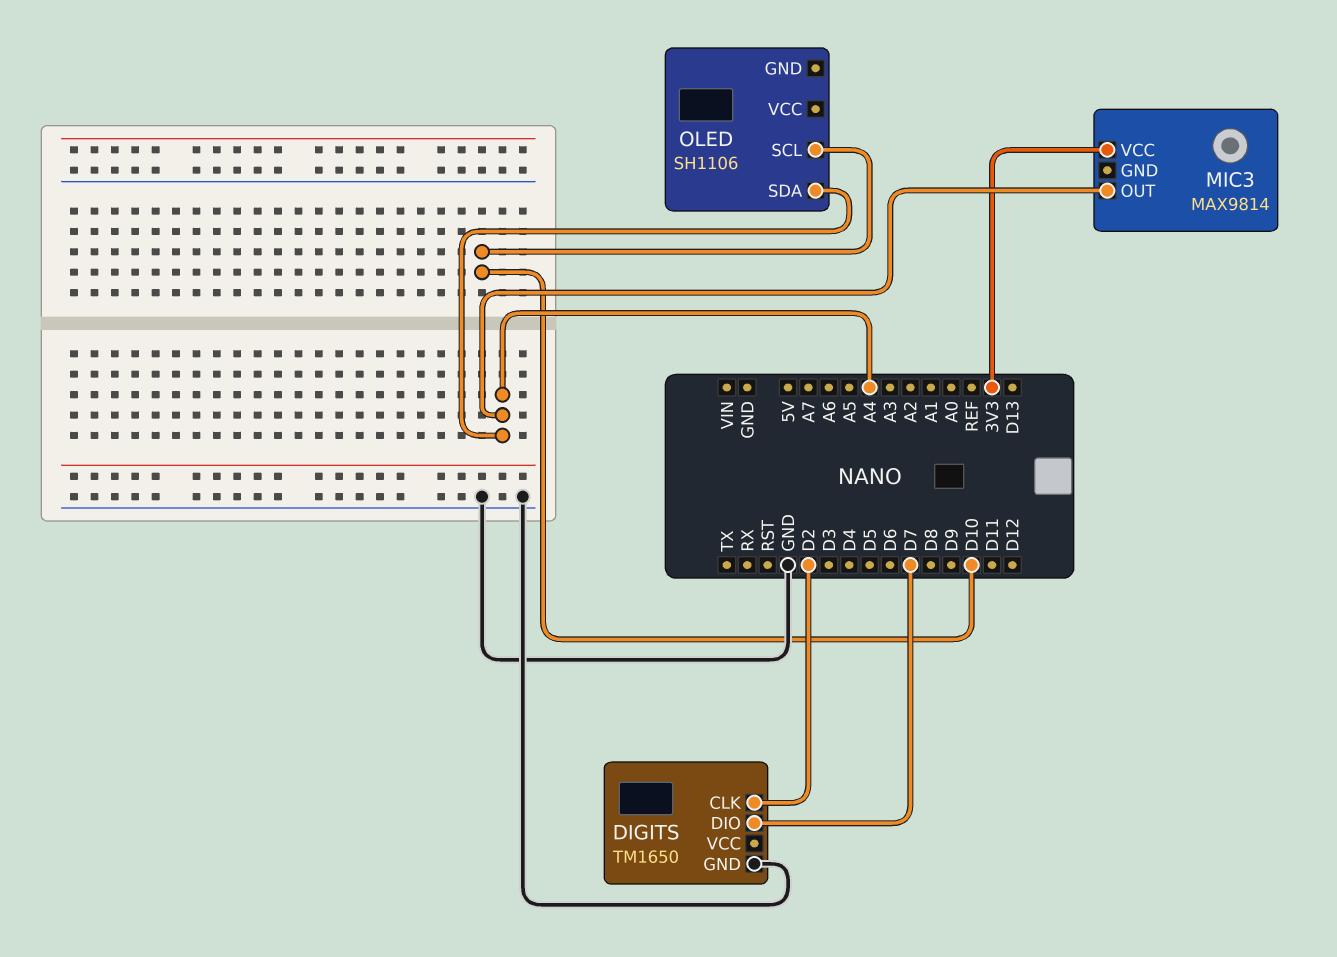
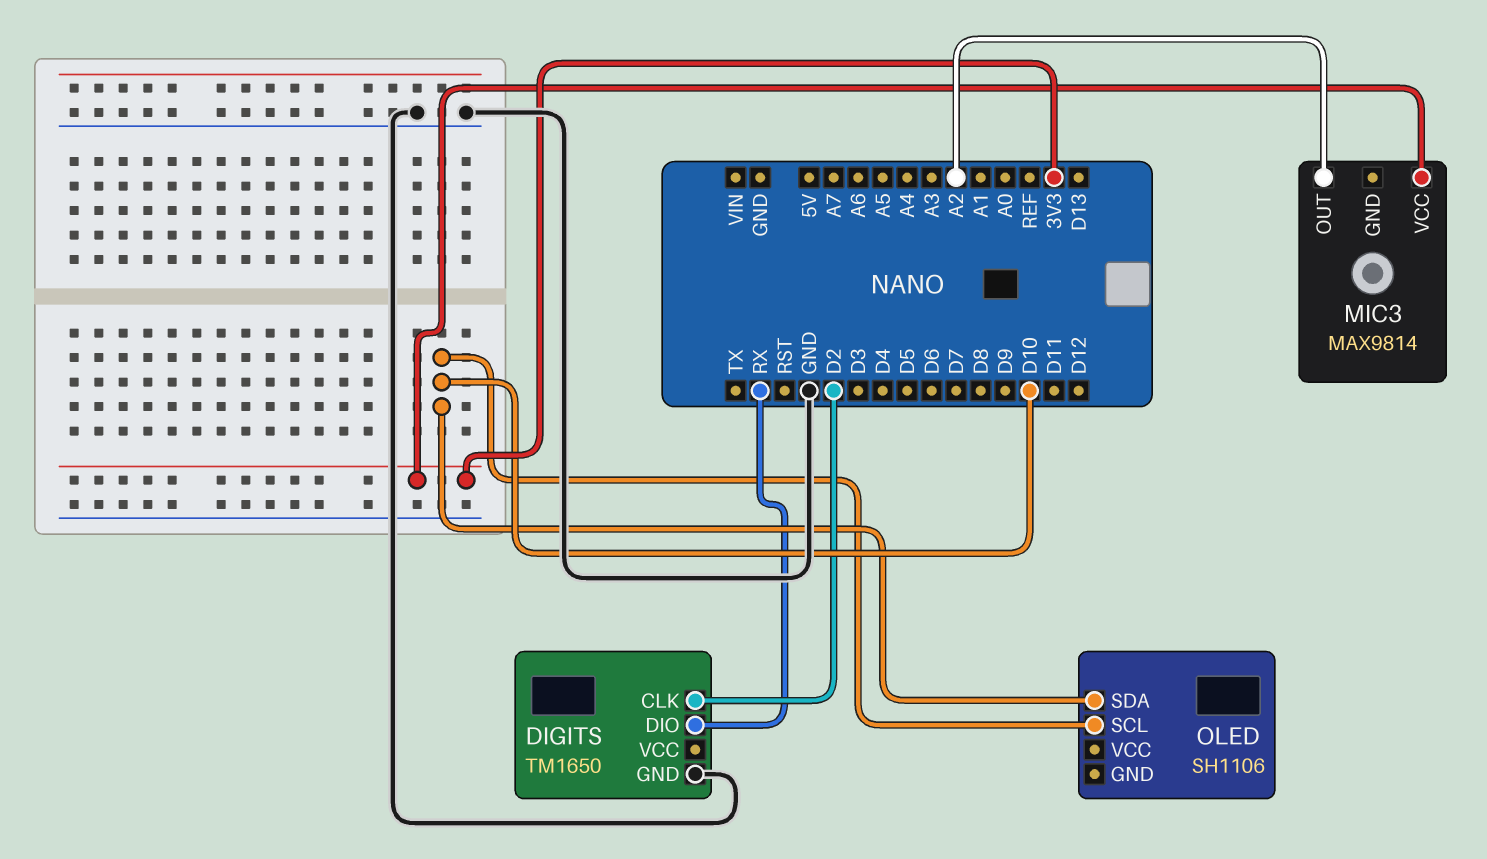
DIGITS pin DIO: D7 -> RX
MIC3 pin OUT: A4 -> A2
OLED pin SDA: A4 -> D10

